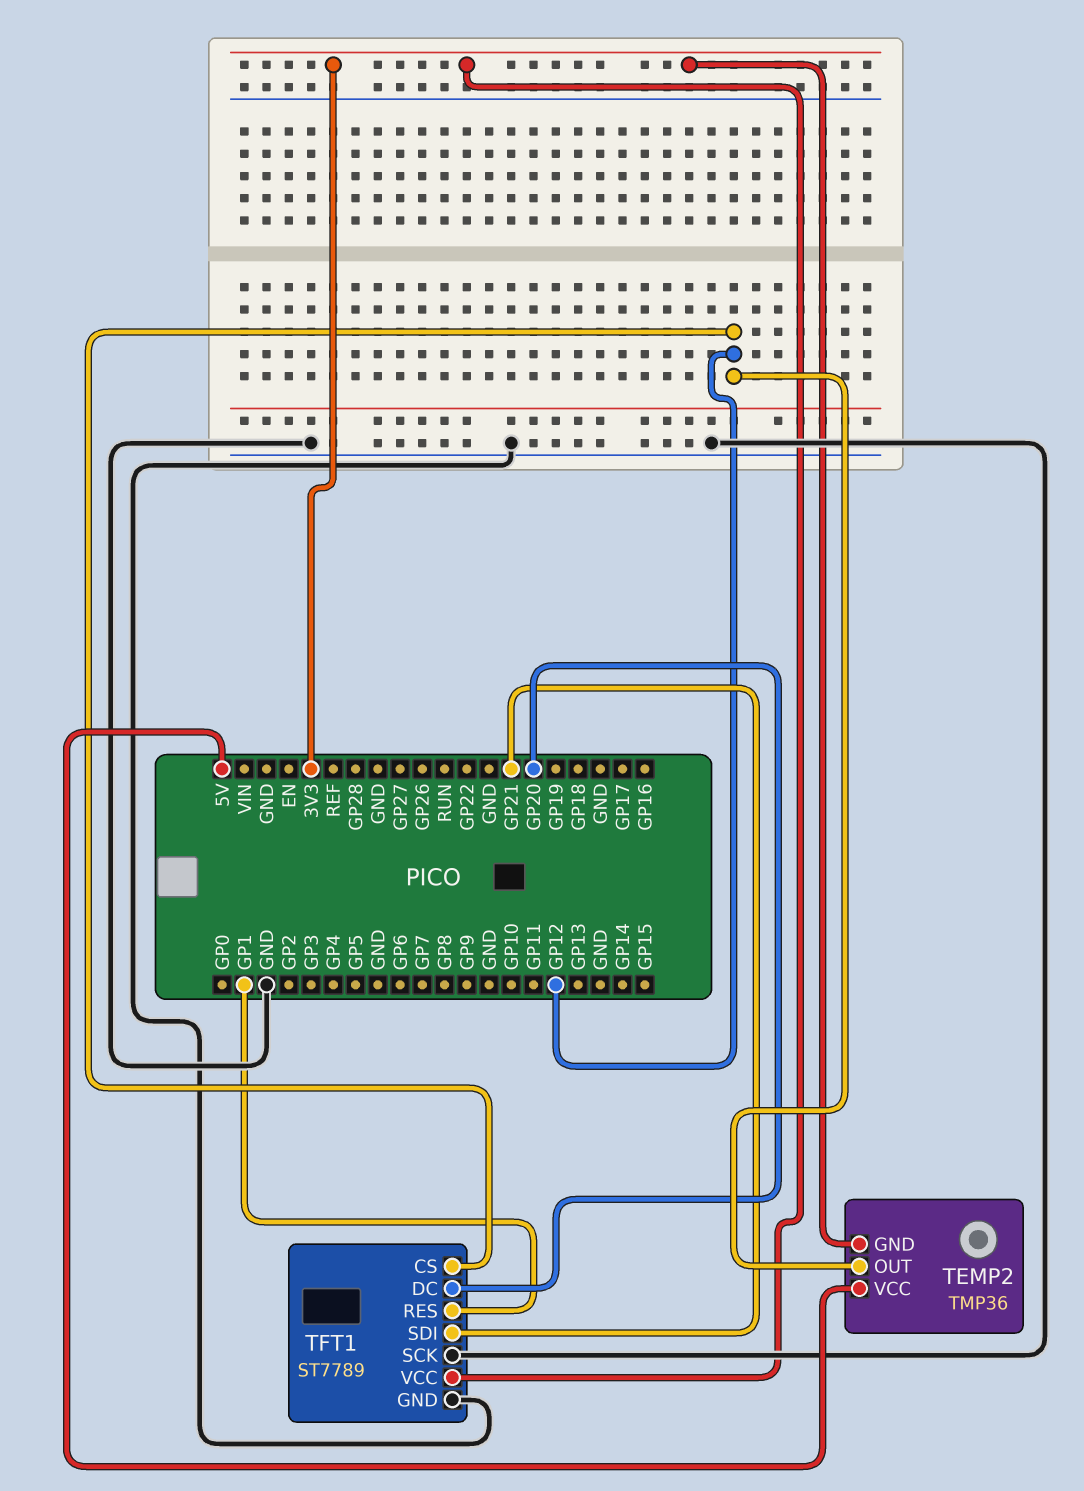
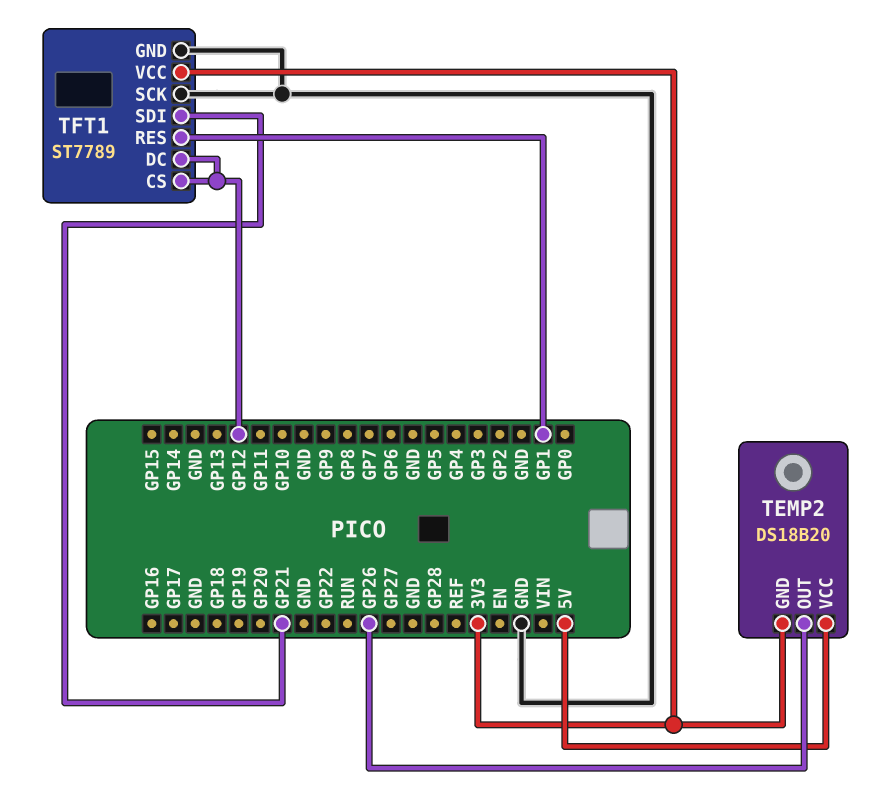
TEMP2: TMP36 -> DS18B20
TEMP2 pin OUT: GP12 -> GP26
TFT1 pin DC: GP20 -> GP12

